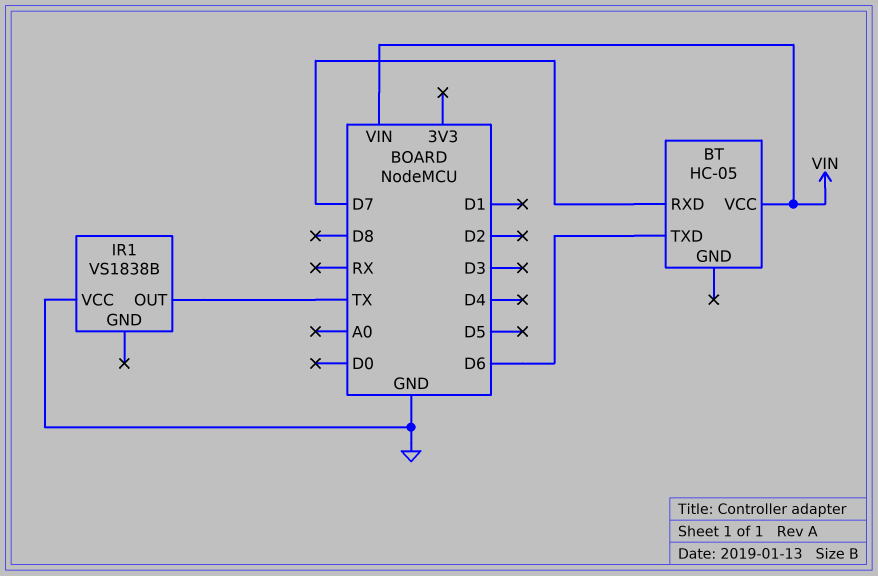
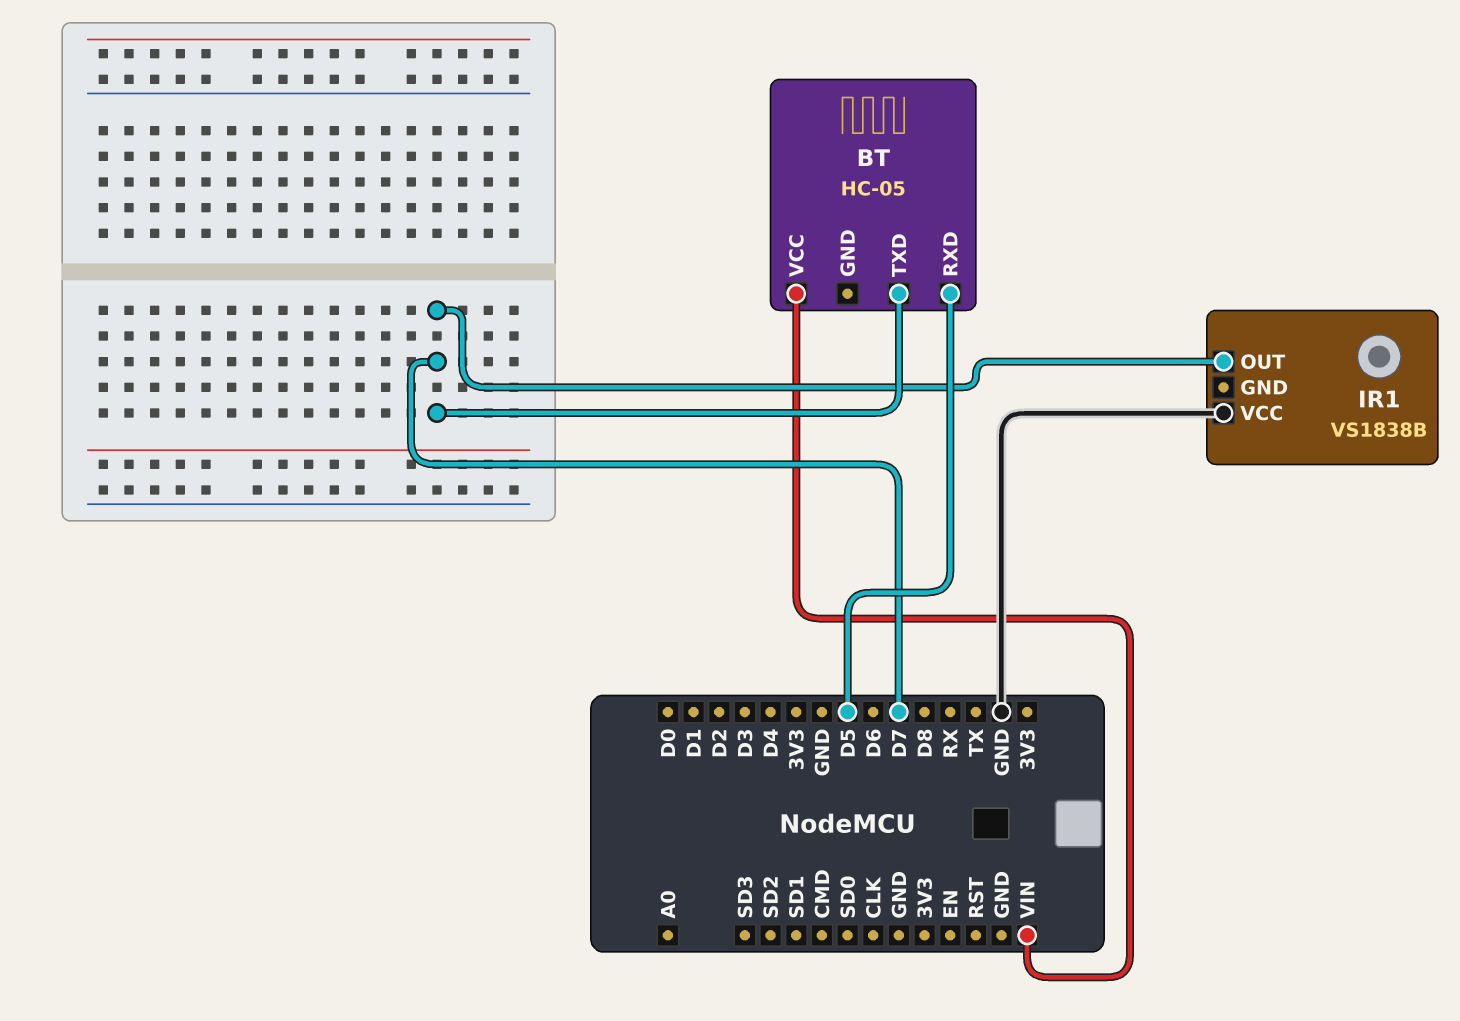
BT pin RXD: D7 -> D5
BT pin TXD: D6 -> D7
IR1 pin OUT: TX -> D7

